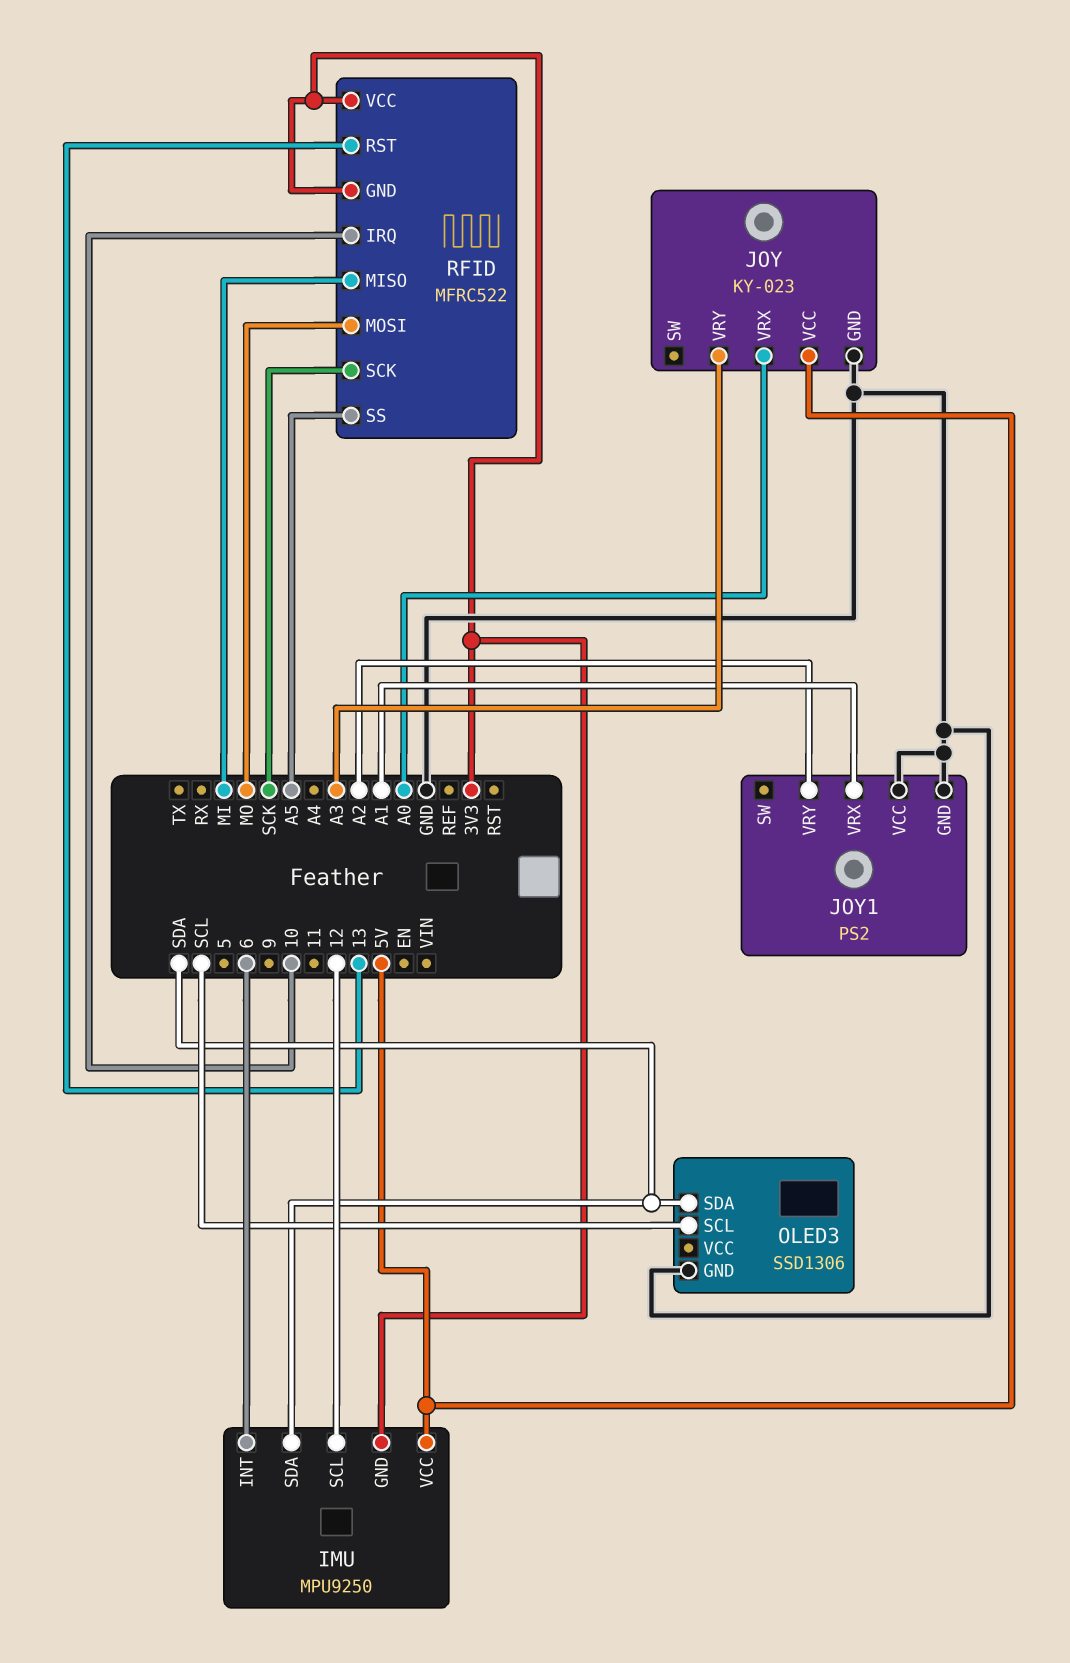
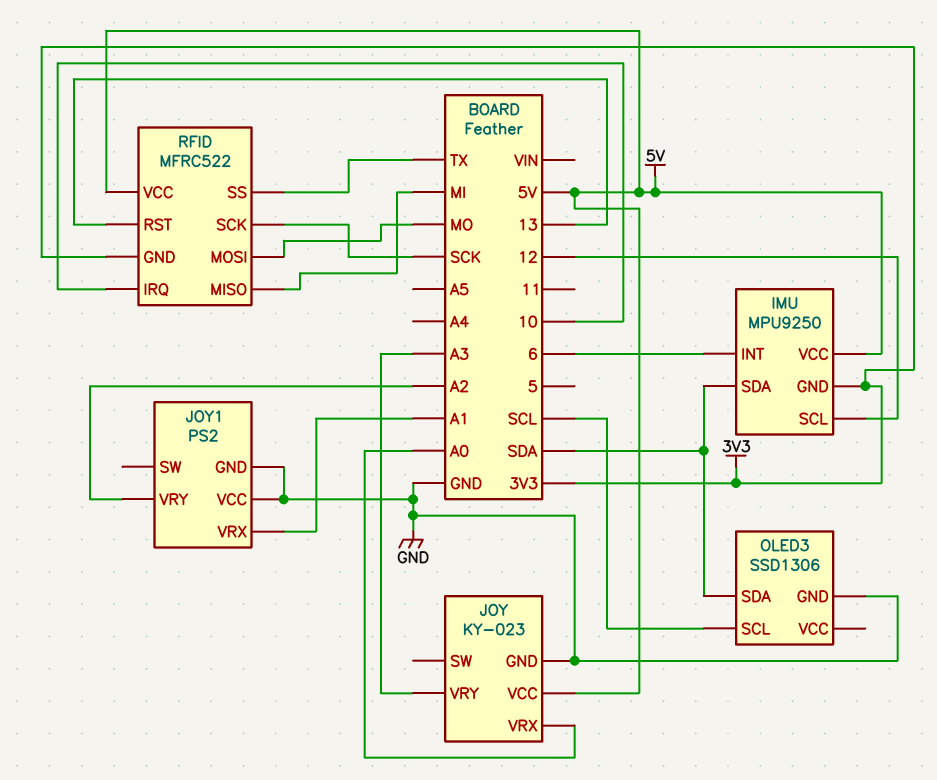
RFID pin SS: A5 -> TX
RFID pin VCC: 3V3 -> 5V

